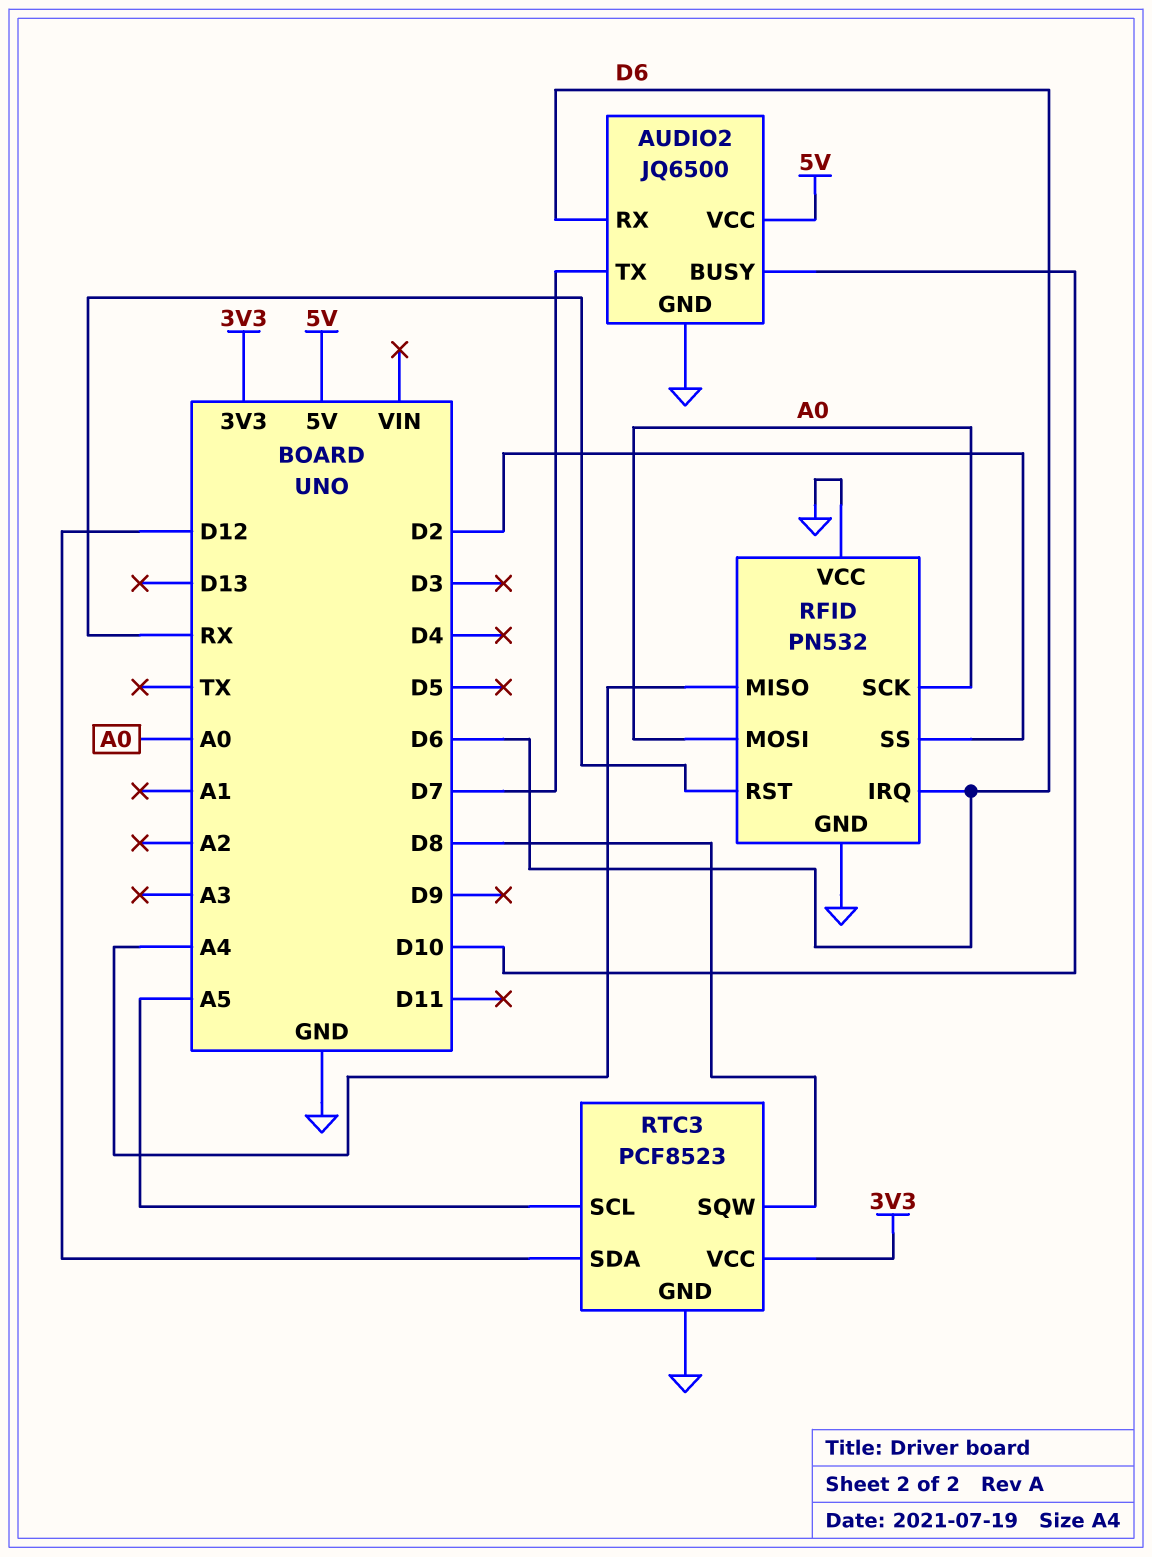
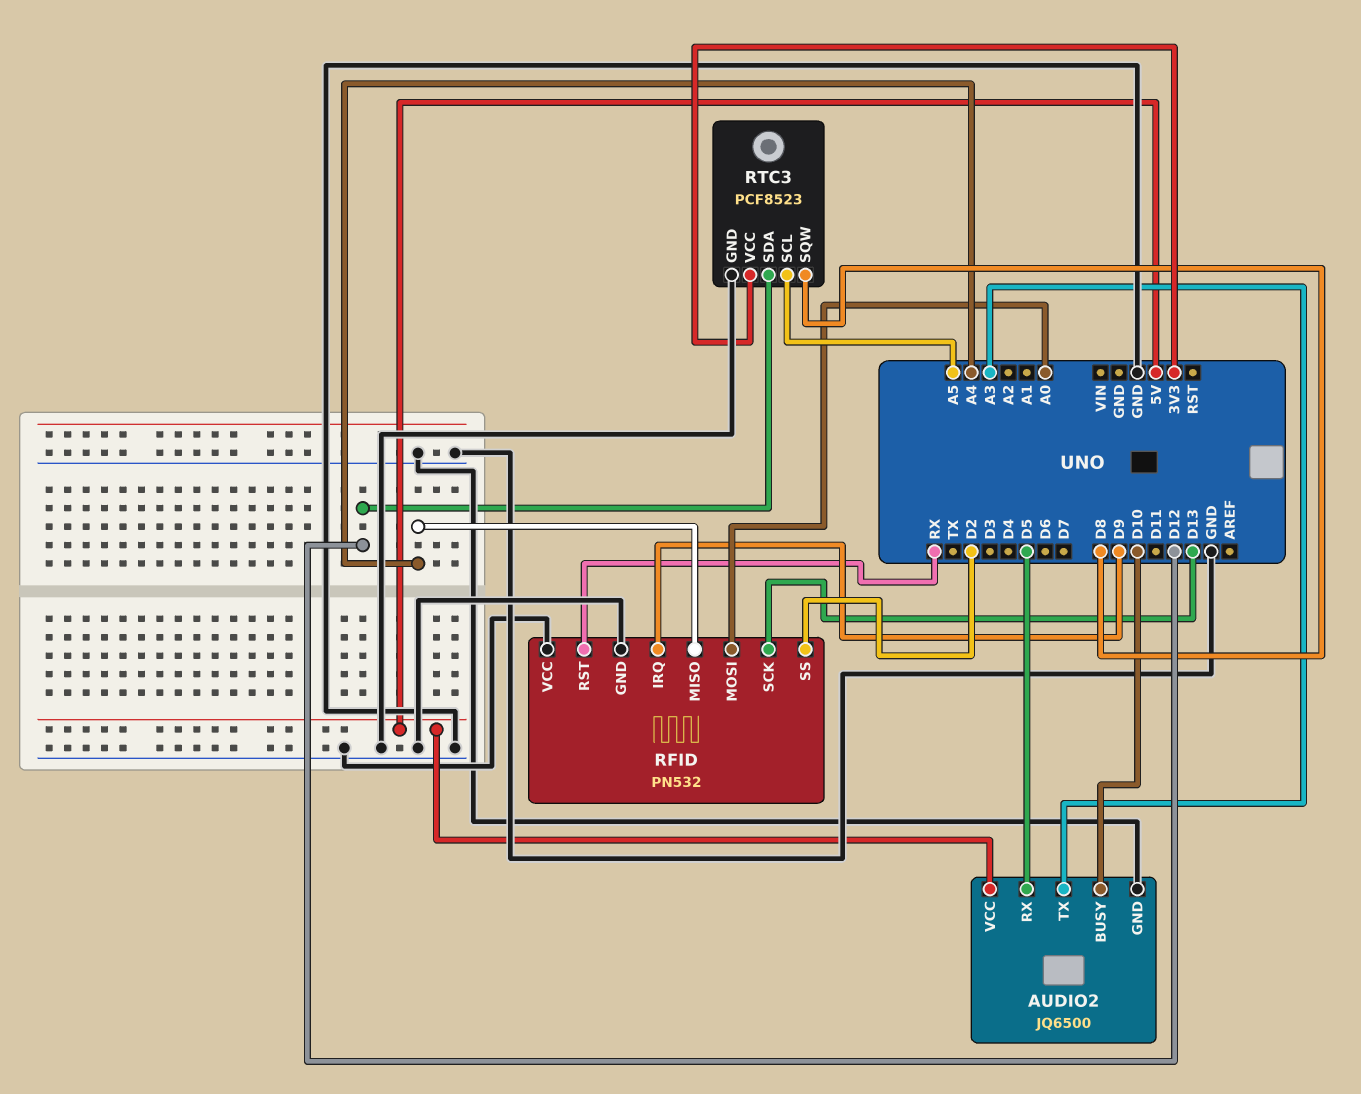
AUDIO2 pin RX: D6 -> D5
AUDIO2 pin TX: D7 -> A3
RFID pin IRQ: D6 -> D9
RFID pin SCK: A0 -> D13

